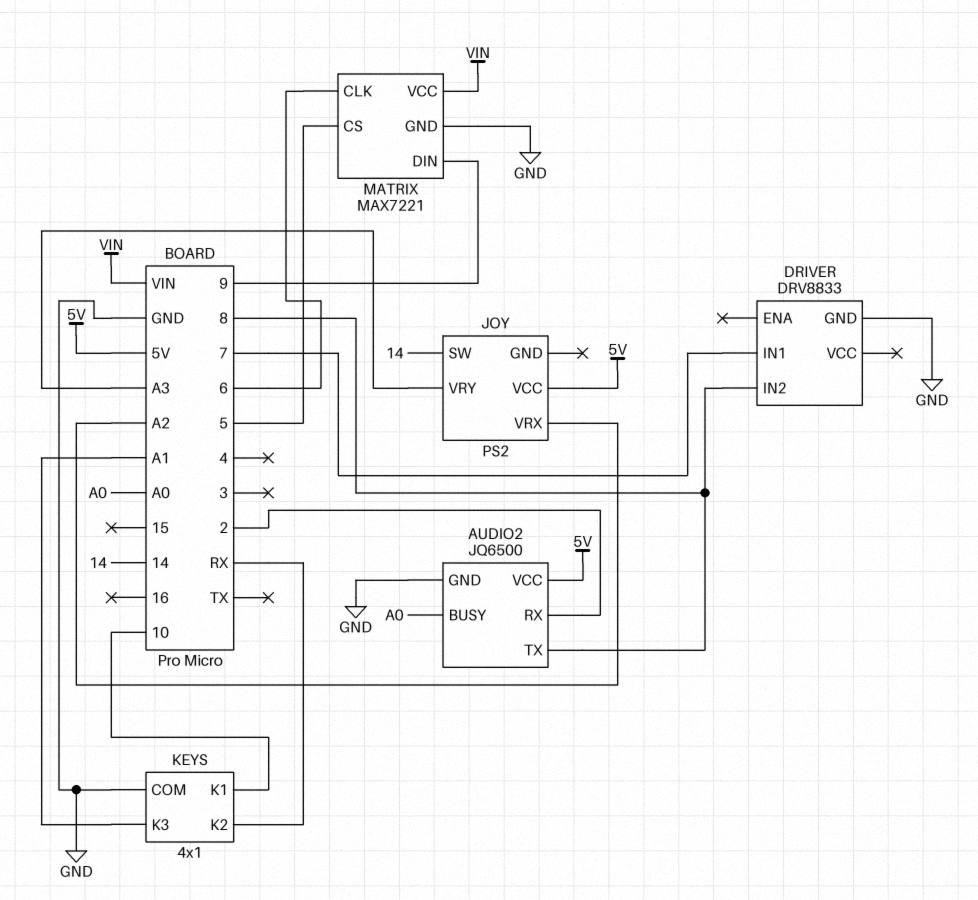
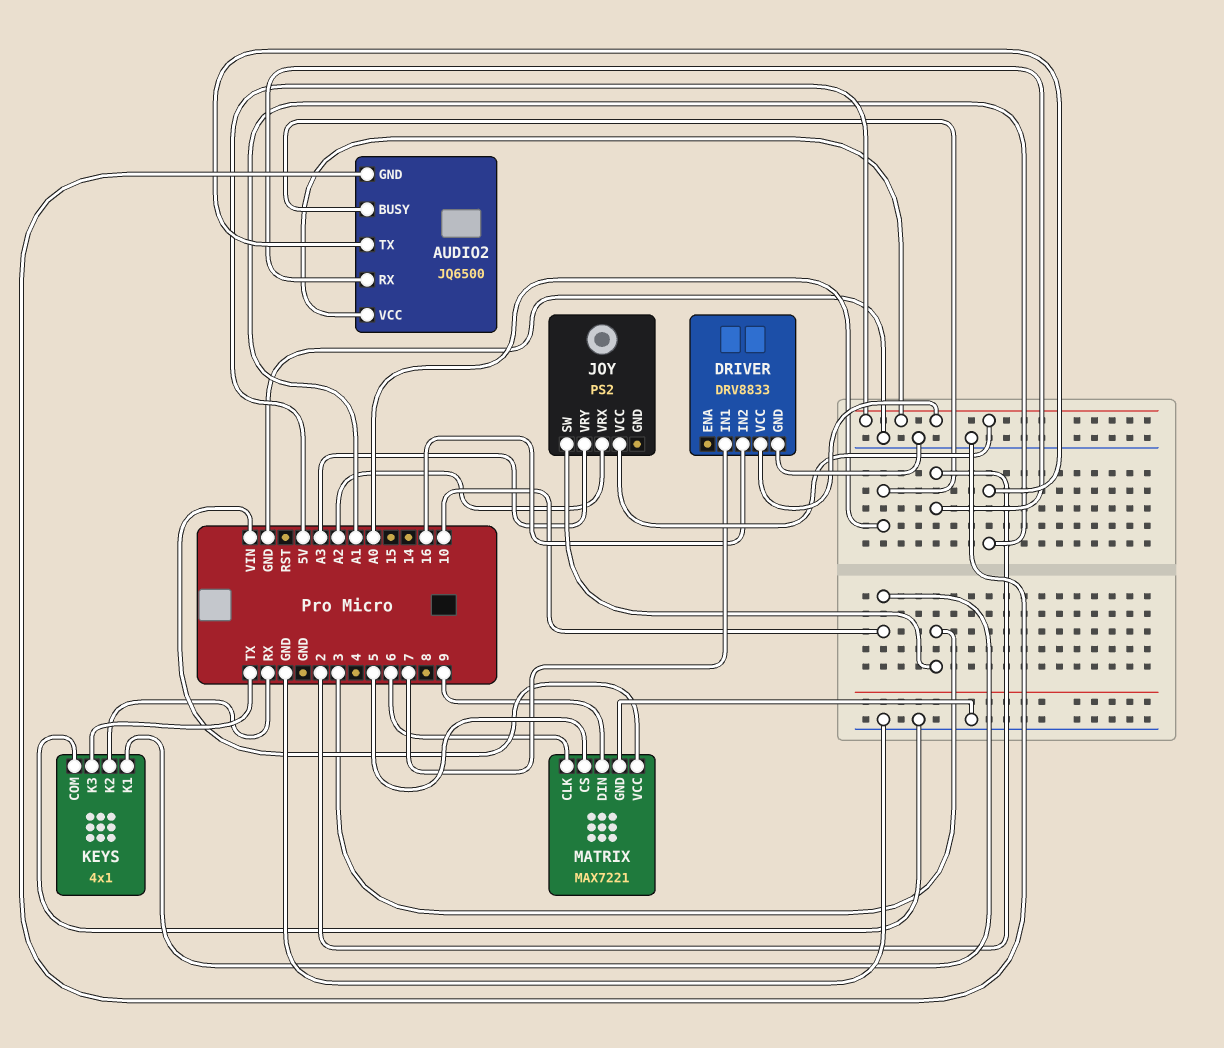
AUDIO2 pin TX: 8 -> A1
DRIVER pin IN2: 8 -> 16
DRIVER pin VCC: none -> 5V
JOY pin SW: 14 -> 3
KEYS pin K3: A1 -> TX

